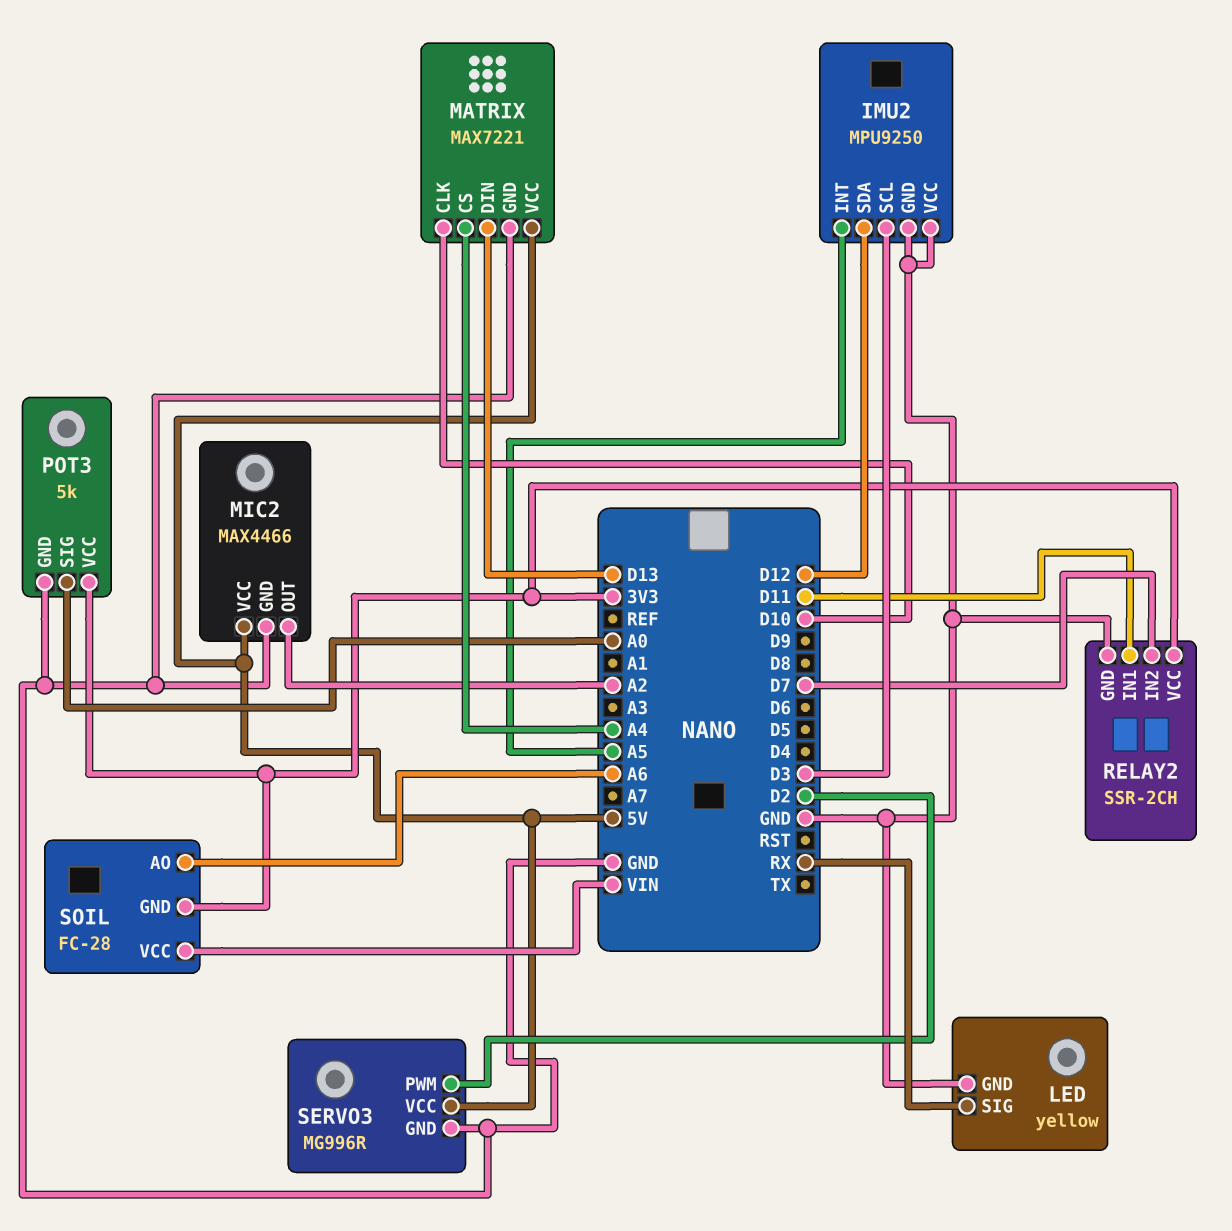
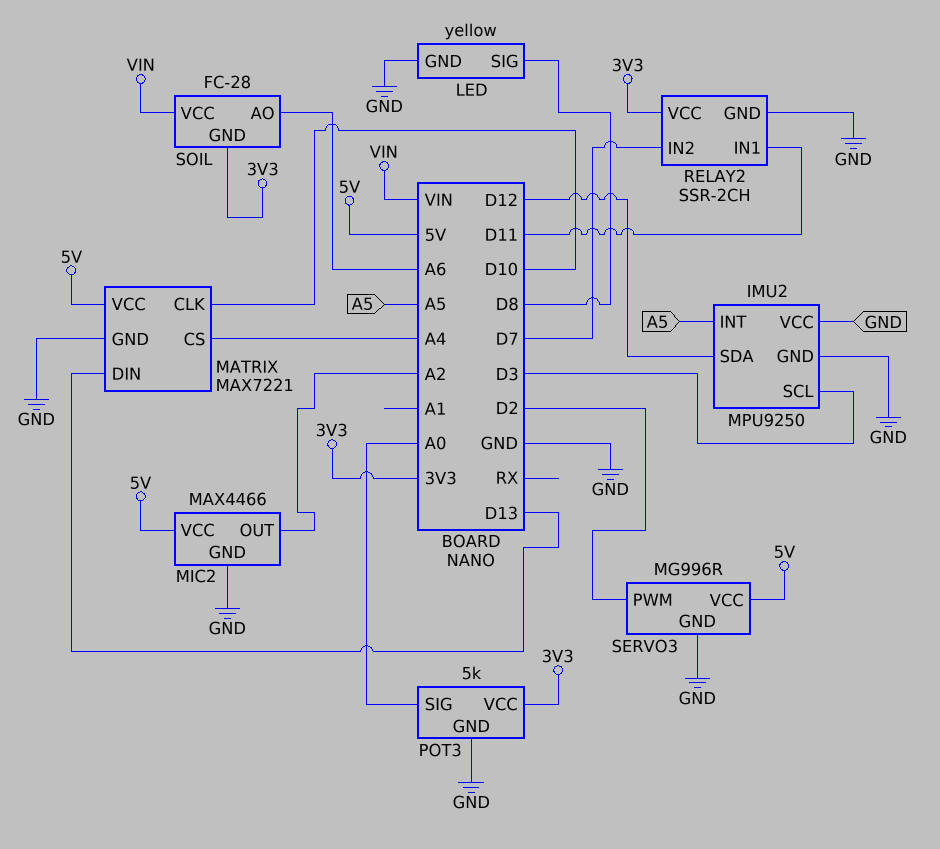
LED pin SIG: RX -> D8

